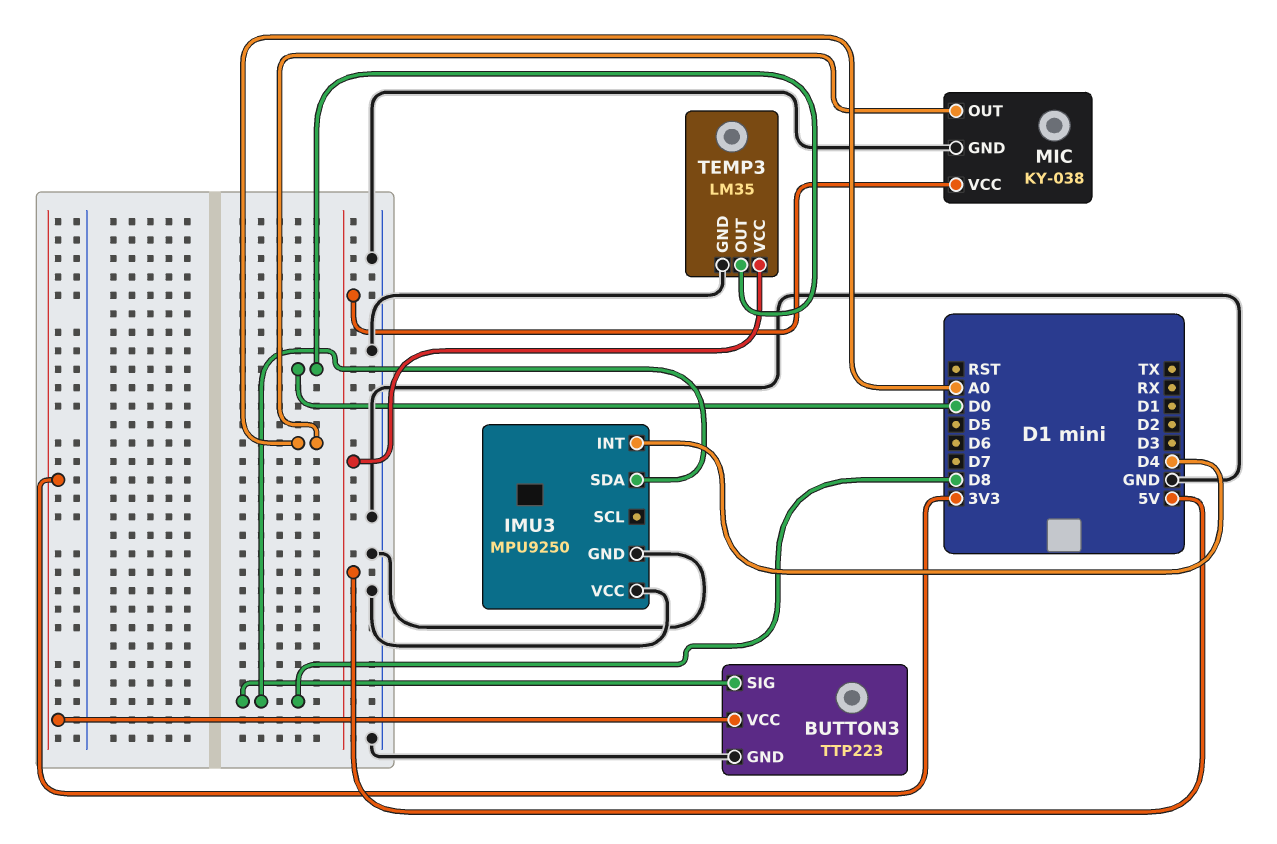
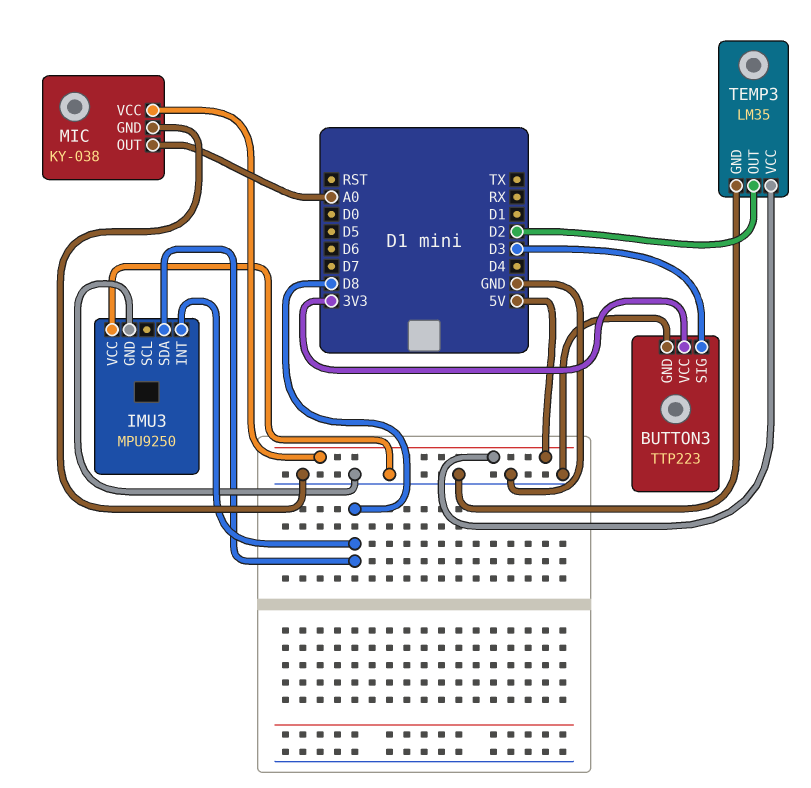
BUTTON3 pin SIG: D8 -> D3
IMU3 pin INT: D4 -> D8
TEMP3 pin OUT: D0 -> D2

